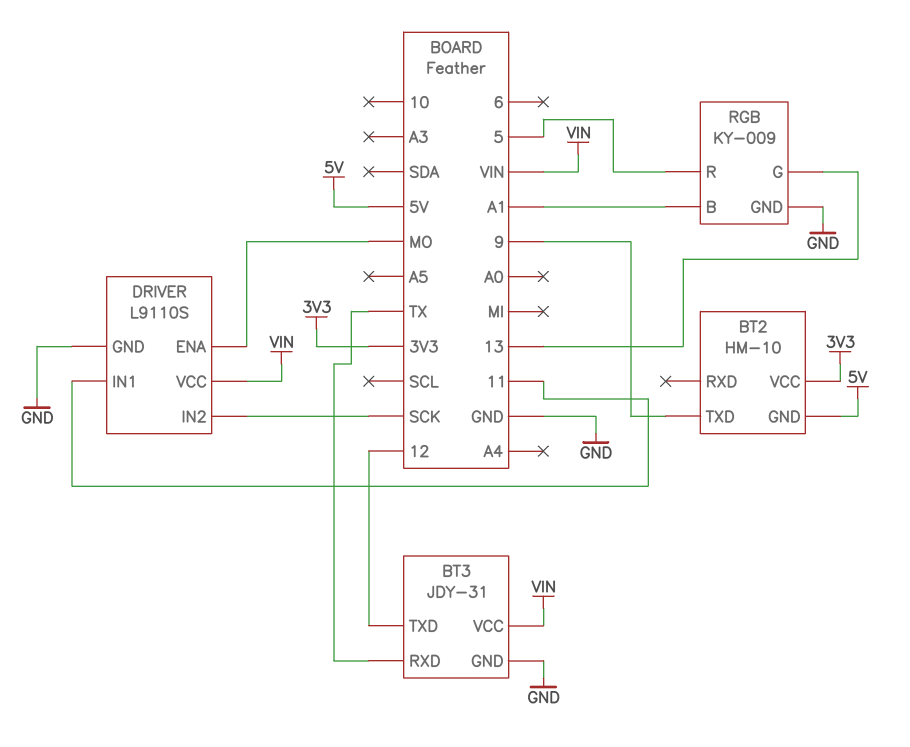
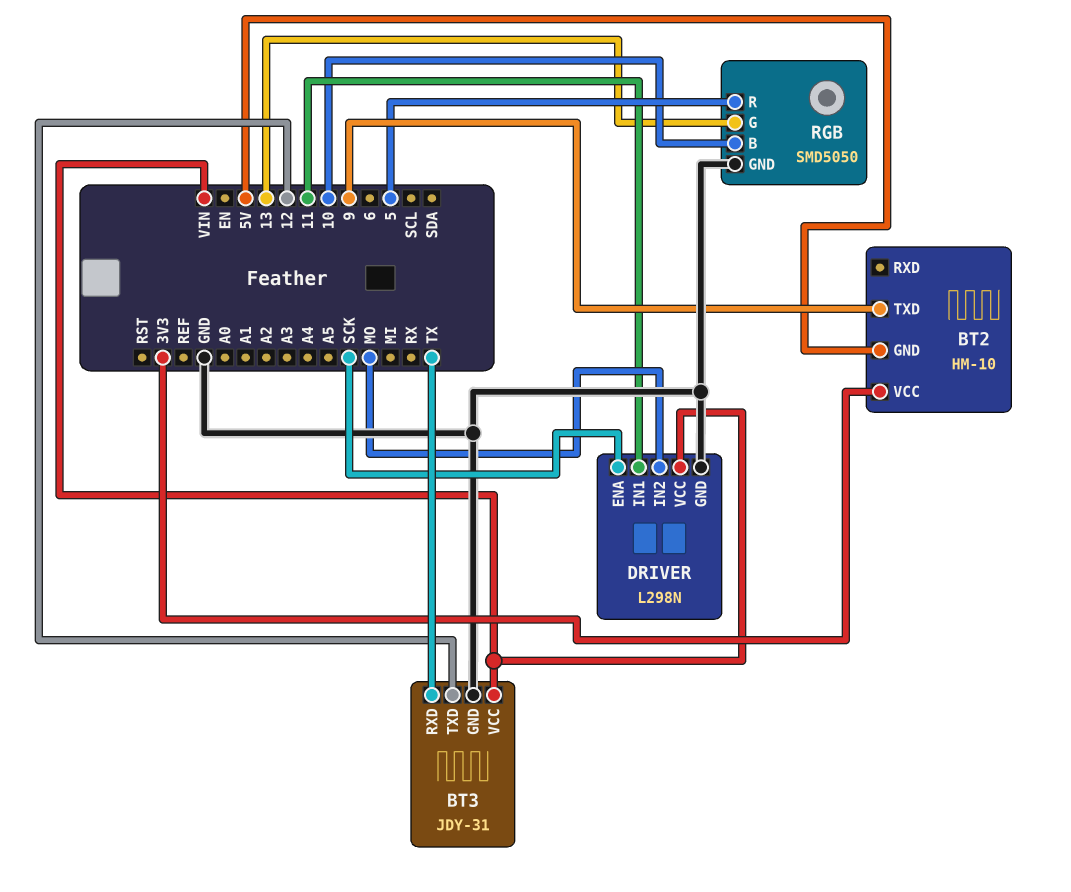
DRIVER: L9110S -> L298N
DRIVER pin ENA: MO -> SCK
DRIVER pin IN2: SCK -> MO
RGB: KY-009 -> SMD5050
RGB pin B: A1 -> 10

